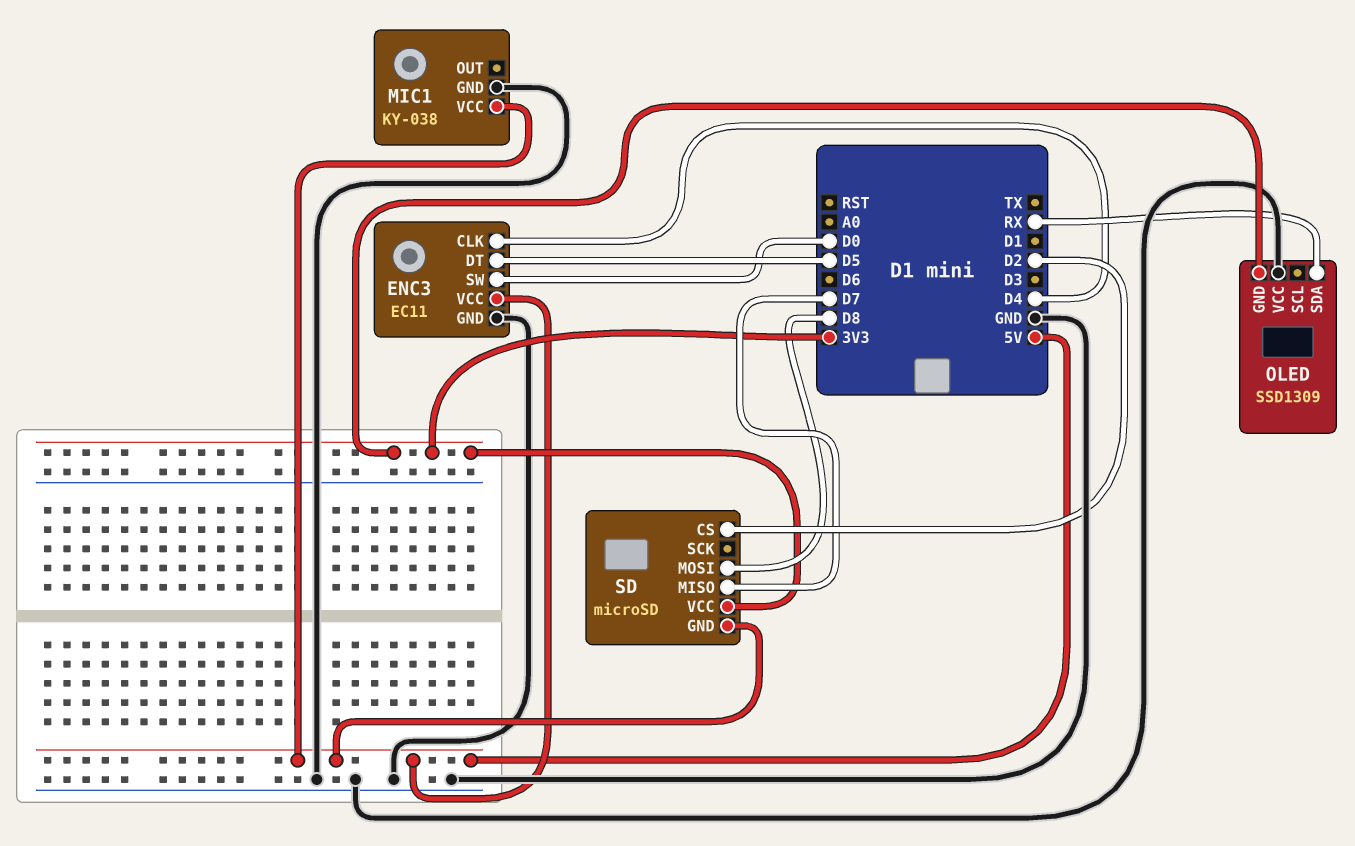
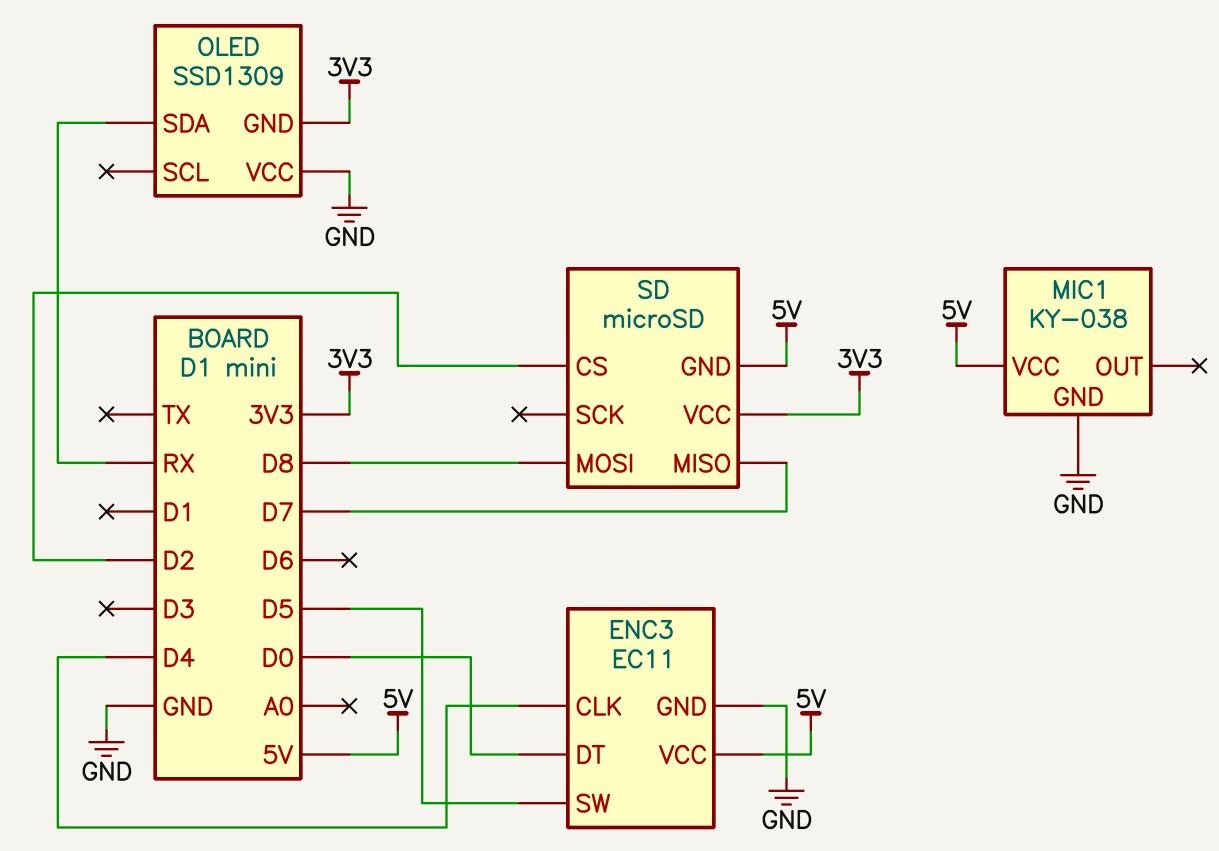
ENC3 pin DT: D5 -> D0
ENC3 pin SW: D0 -> D5

